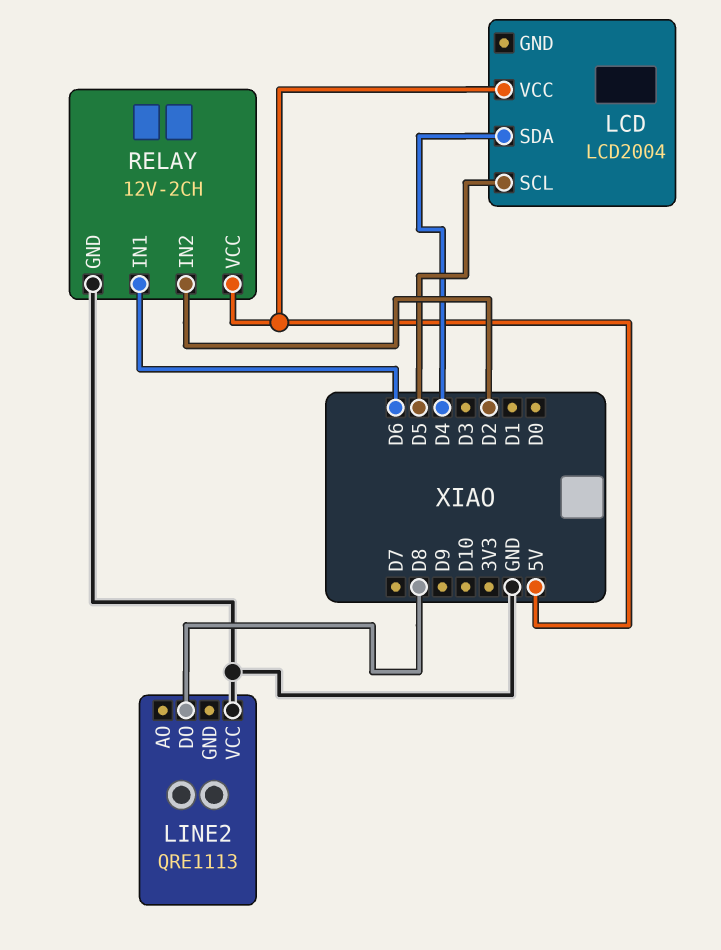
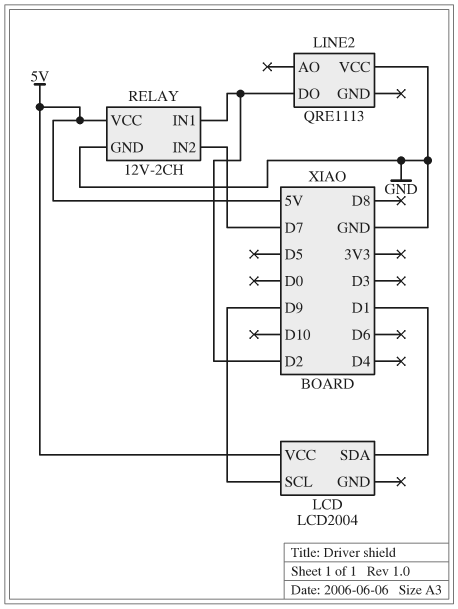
LCD pin SCL: D5 -> D9
LCD pin SDA: D4 -> D1
LINE2 pin DO: D8 -> D2
RELAY pin IN1: D6 -> D2
RELAY pin IN2: D2 -> D7

